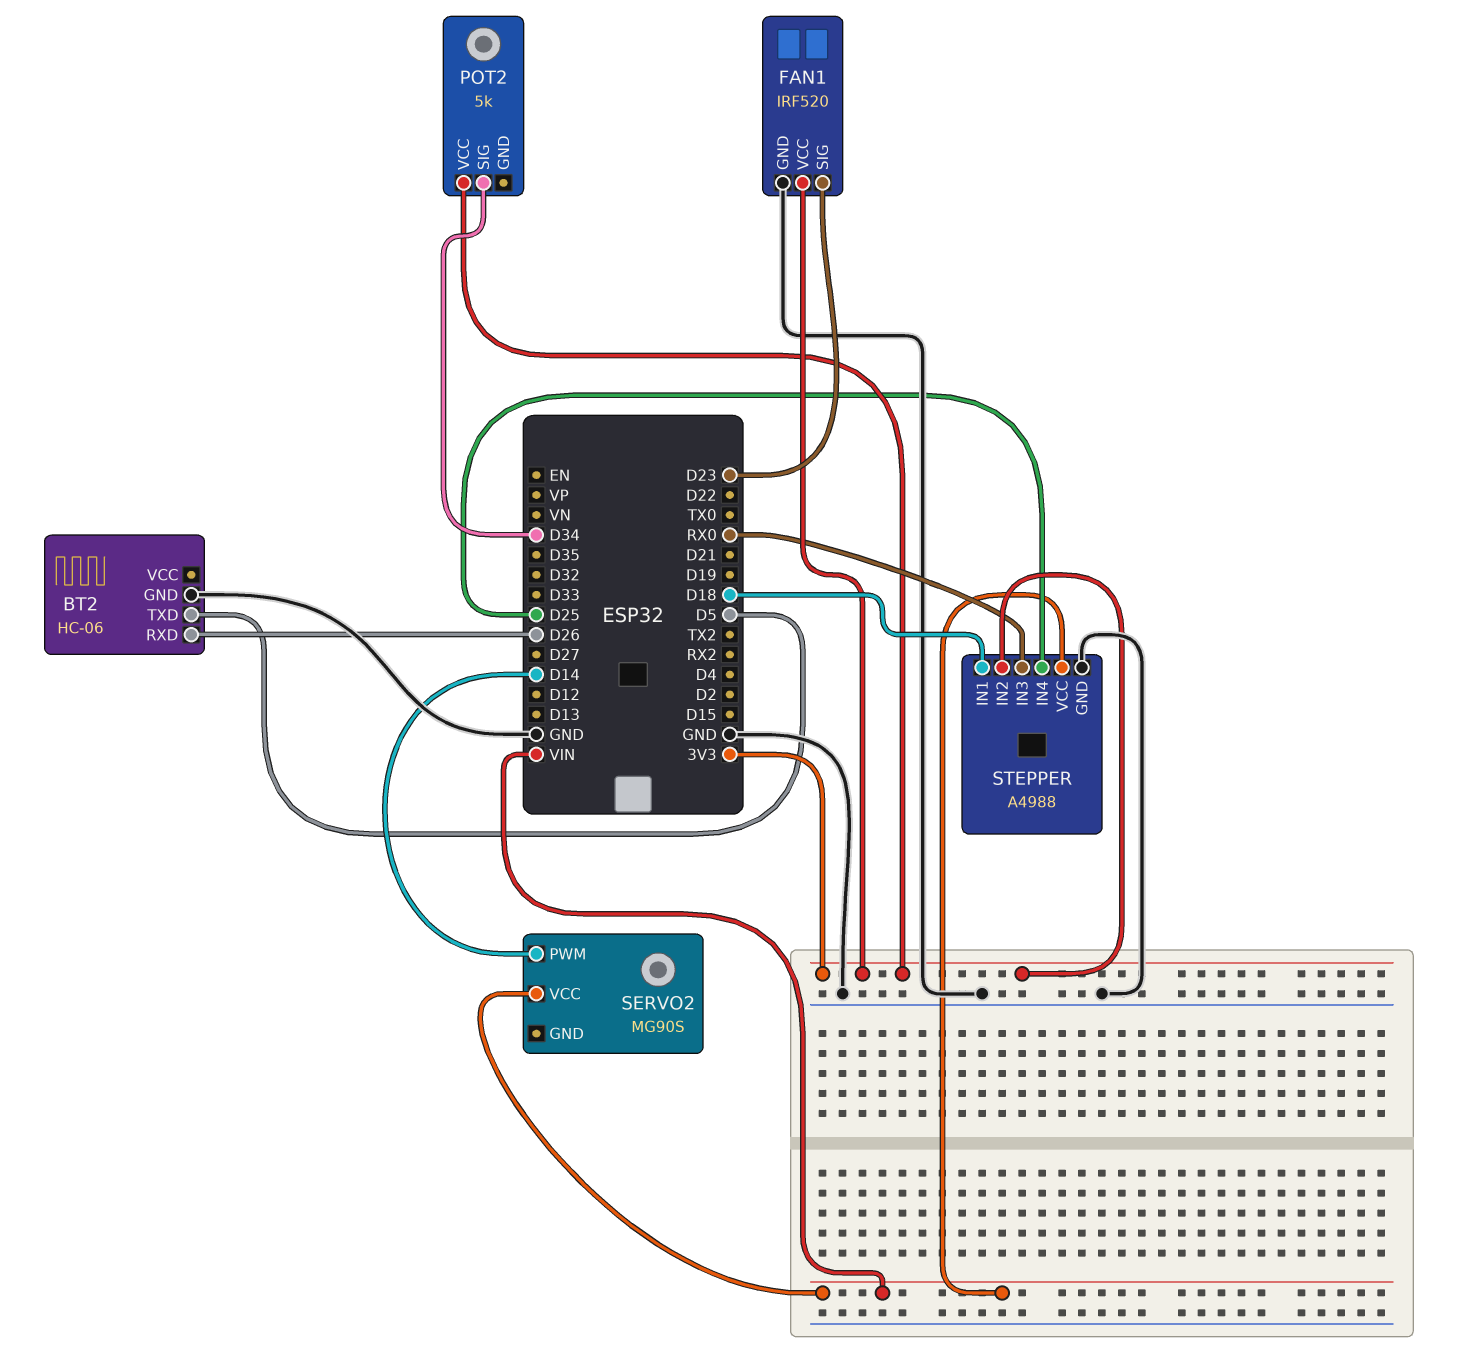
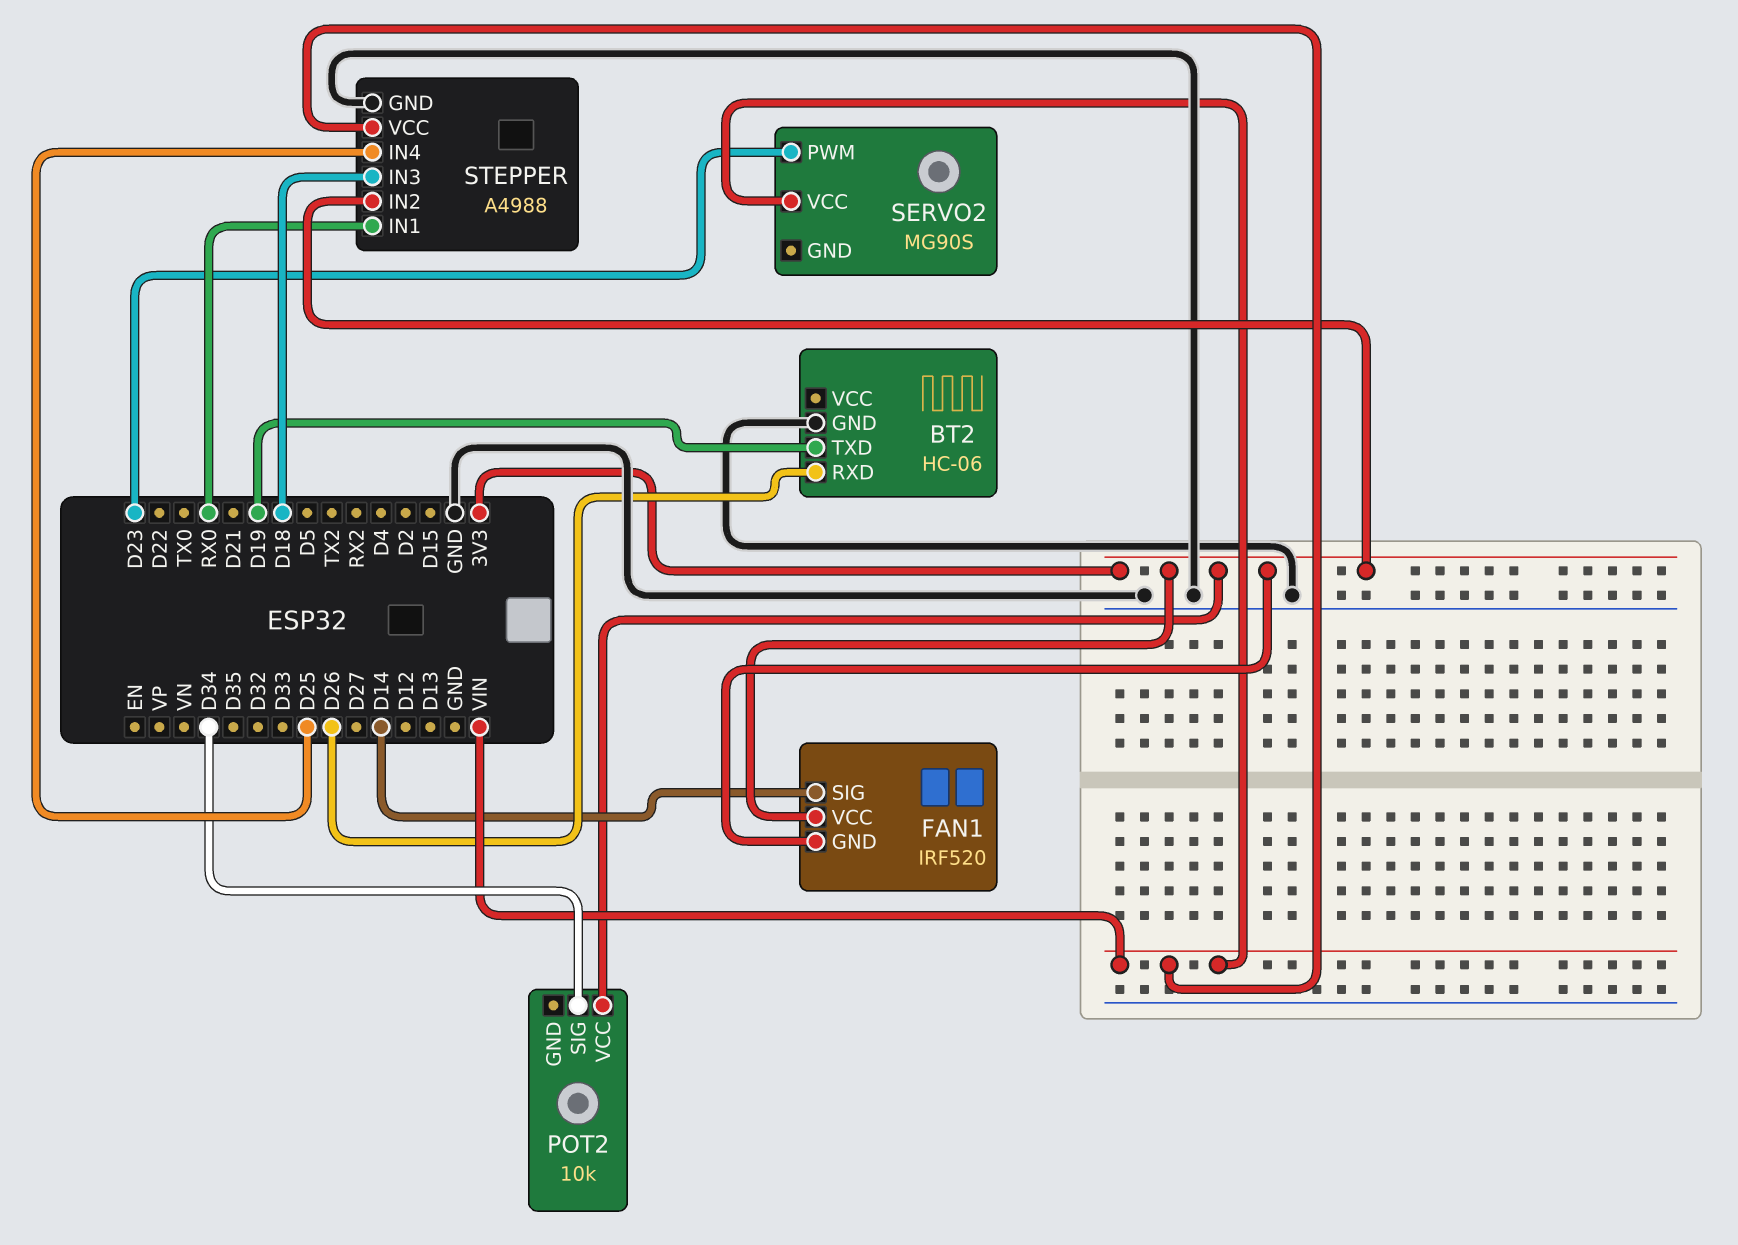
BT2 pin TXD: D5 -> D19
FAN1 pin GND: GND -> 3V3
FAN1 pin SIG: D23 -> D14
POT2: 5k -> 10k
SERVO2 pin PWM: D14 -> D23
STEPPER pin IN1: D18 -> RX0
STEPPER pin IN3: RX0 -> D18

